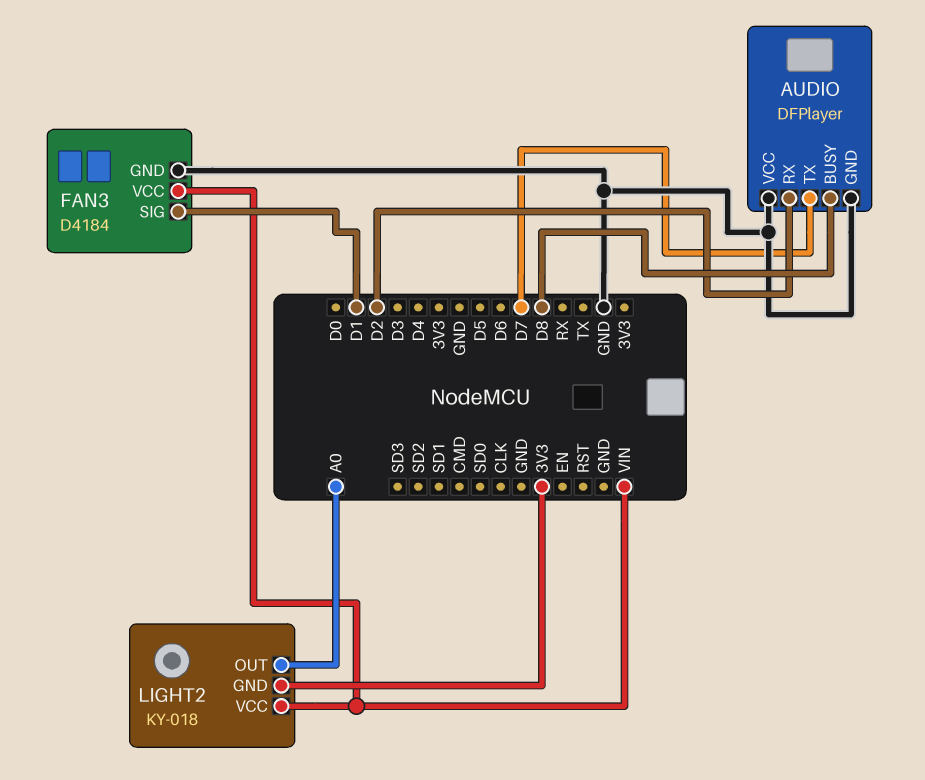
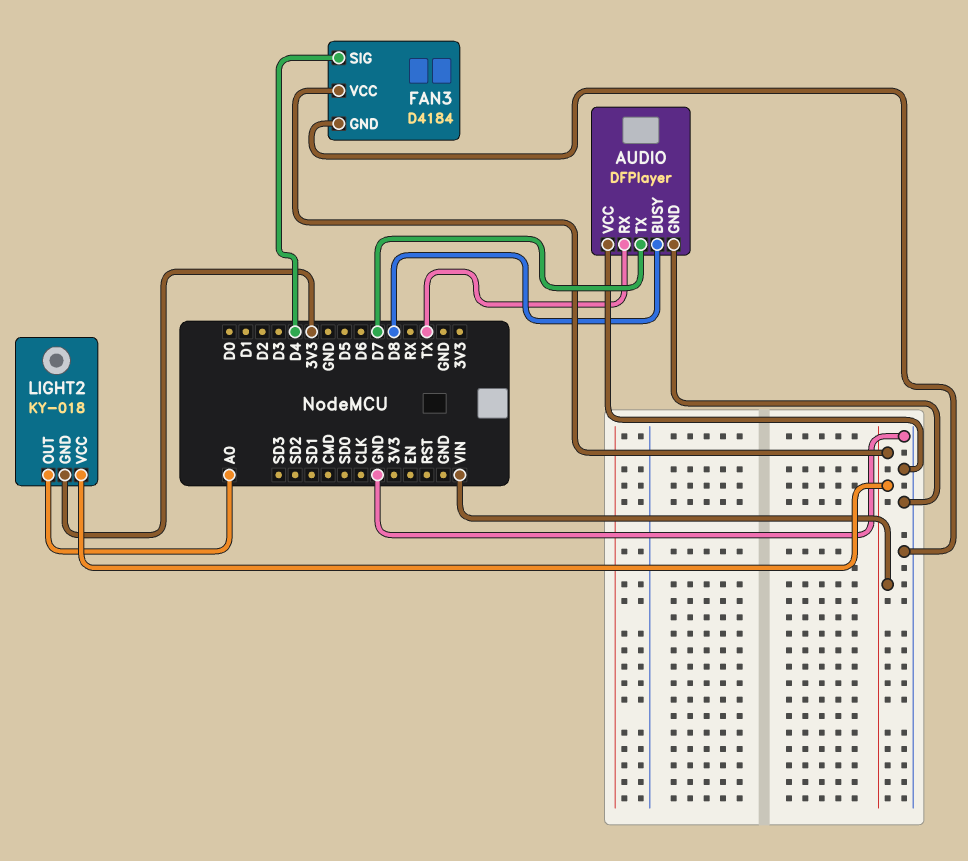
AUDIO pin RX: D2 -> TX
FAN3 pin SIG: D1 -> D4

